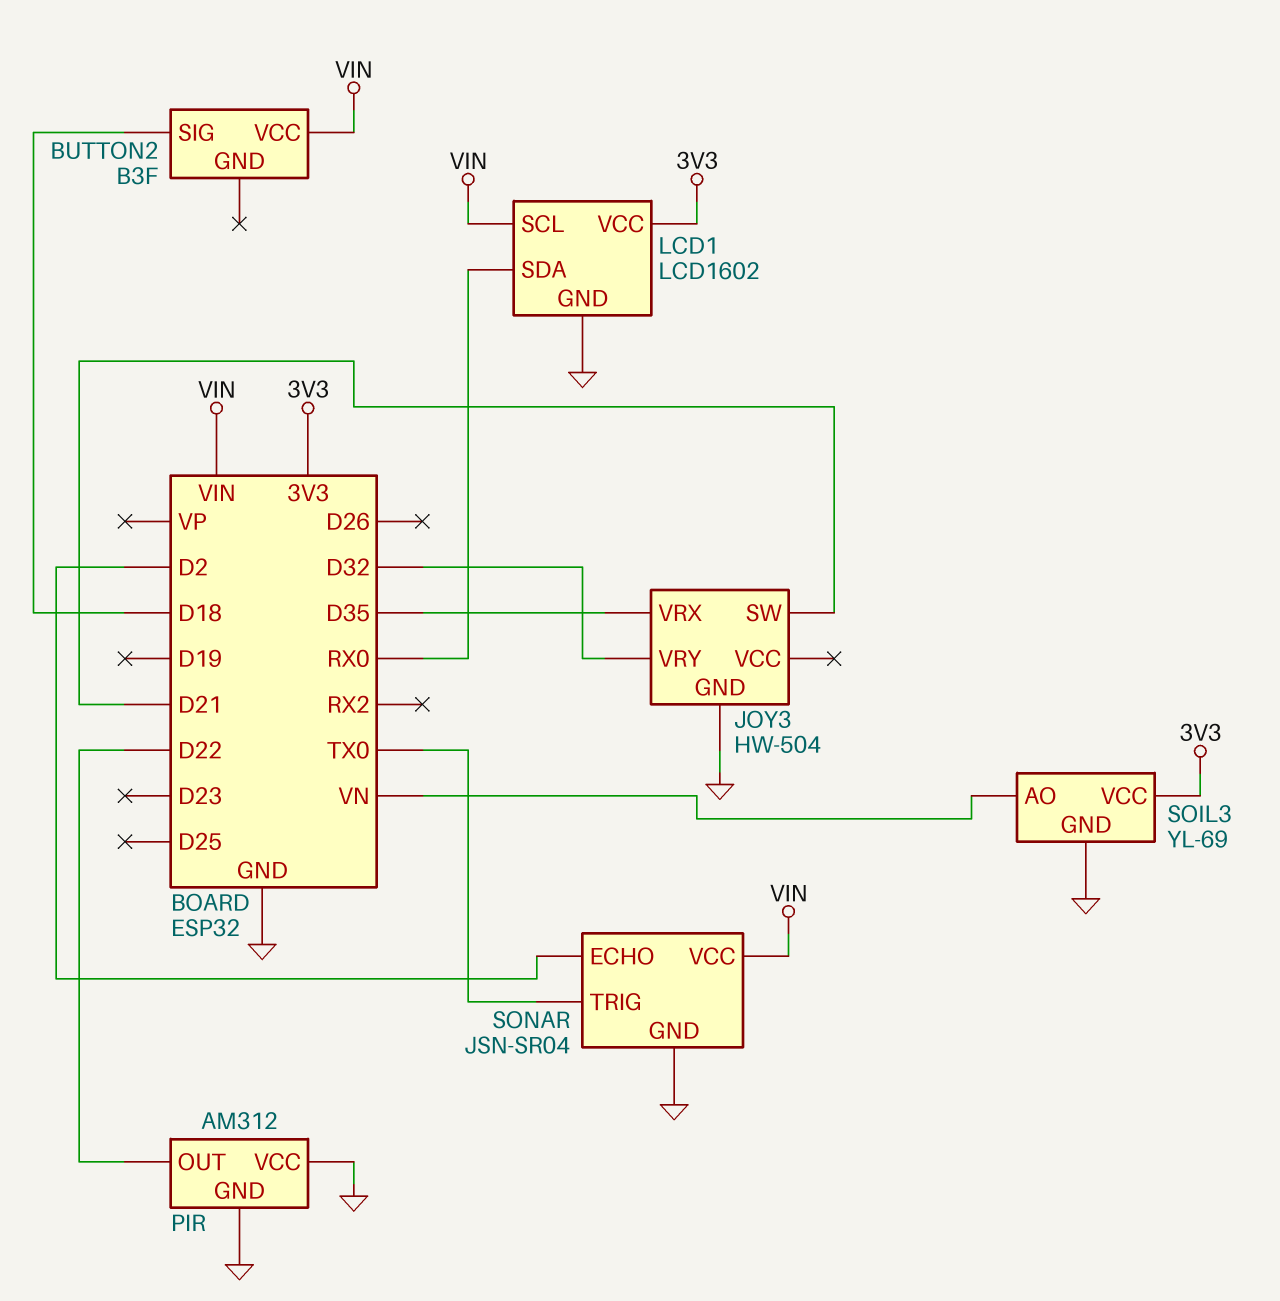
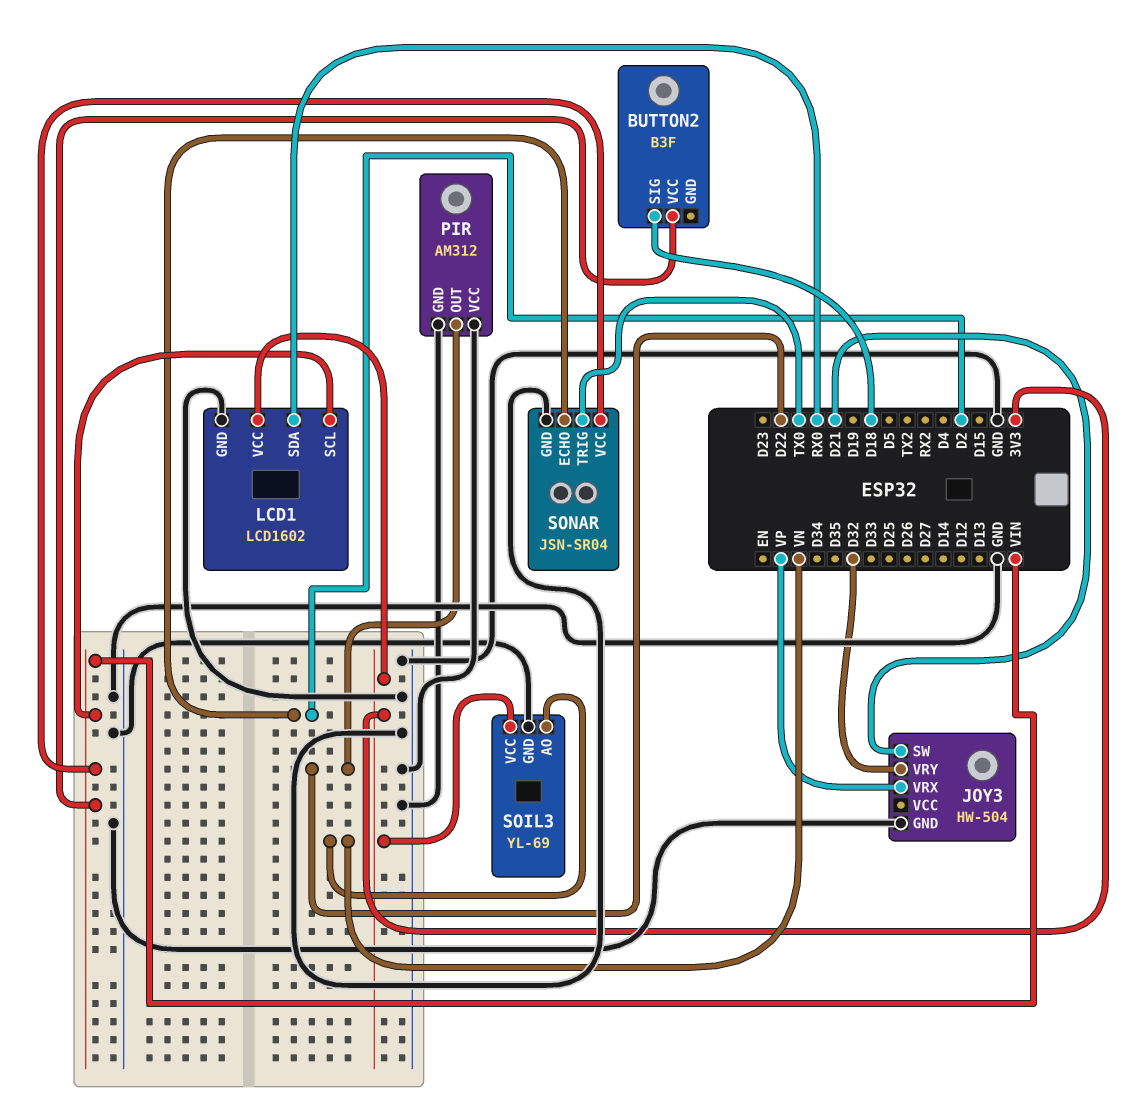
JOY3 pin VRX: D35 -> VP

